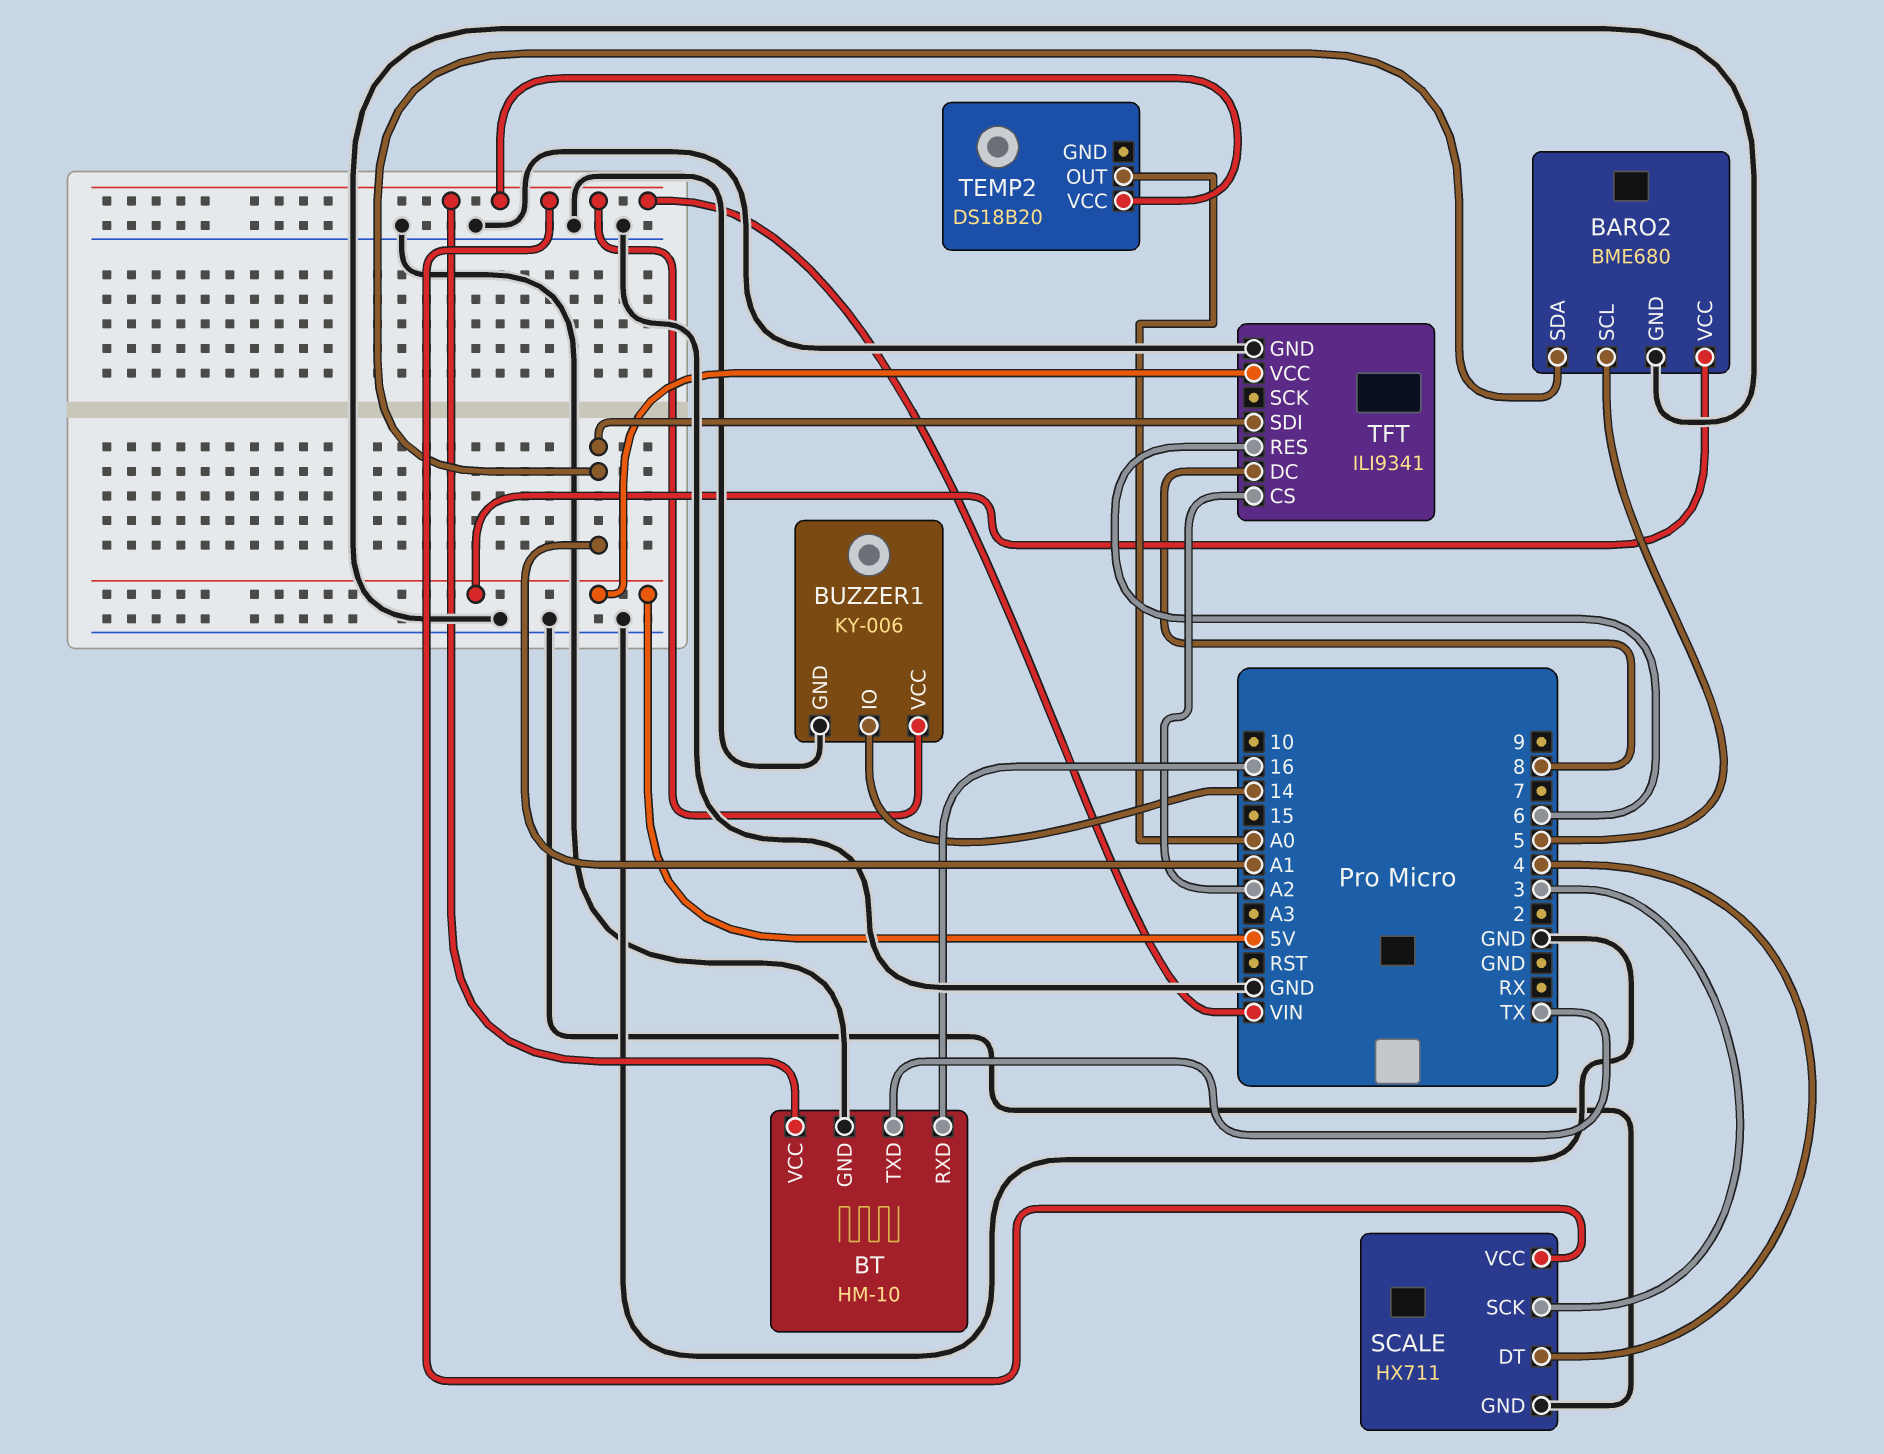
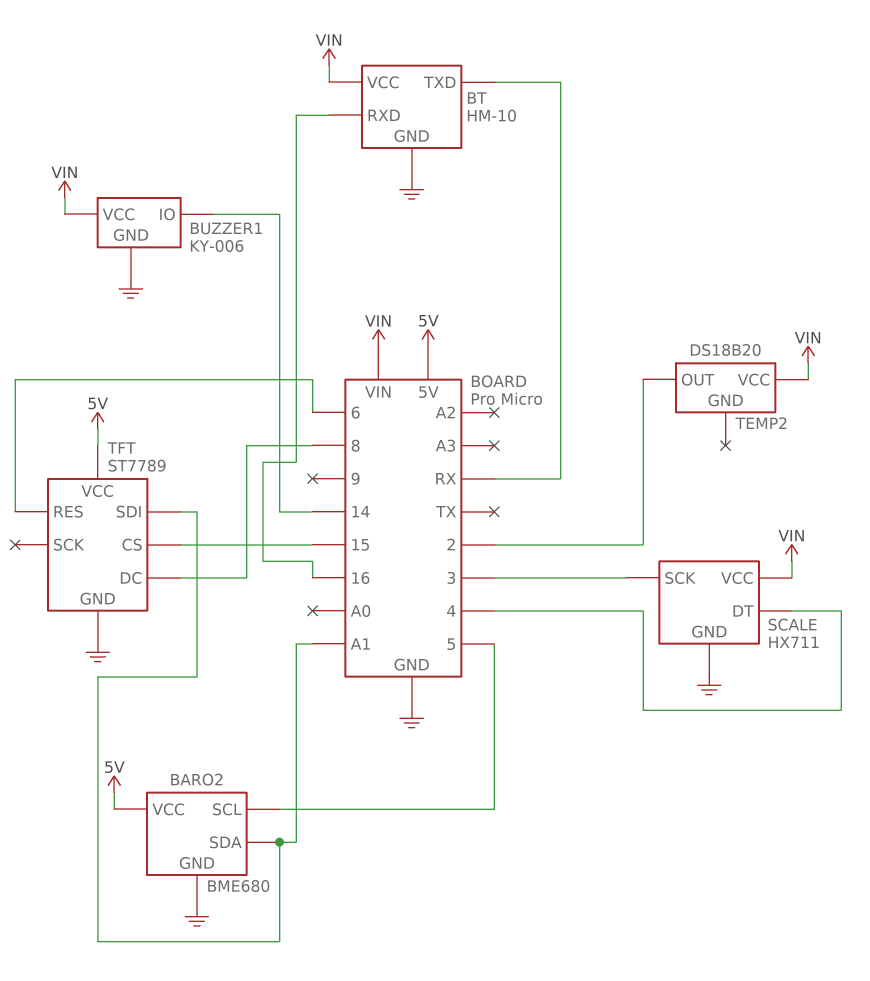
BT pin TXD: TX -> RX
TEMP2 pin OUT: A0 -> 2
TFT: ILI9341 -> ST7789
TFT pin CS: A2 -> 15

